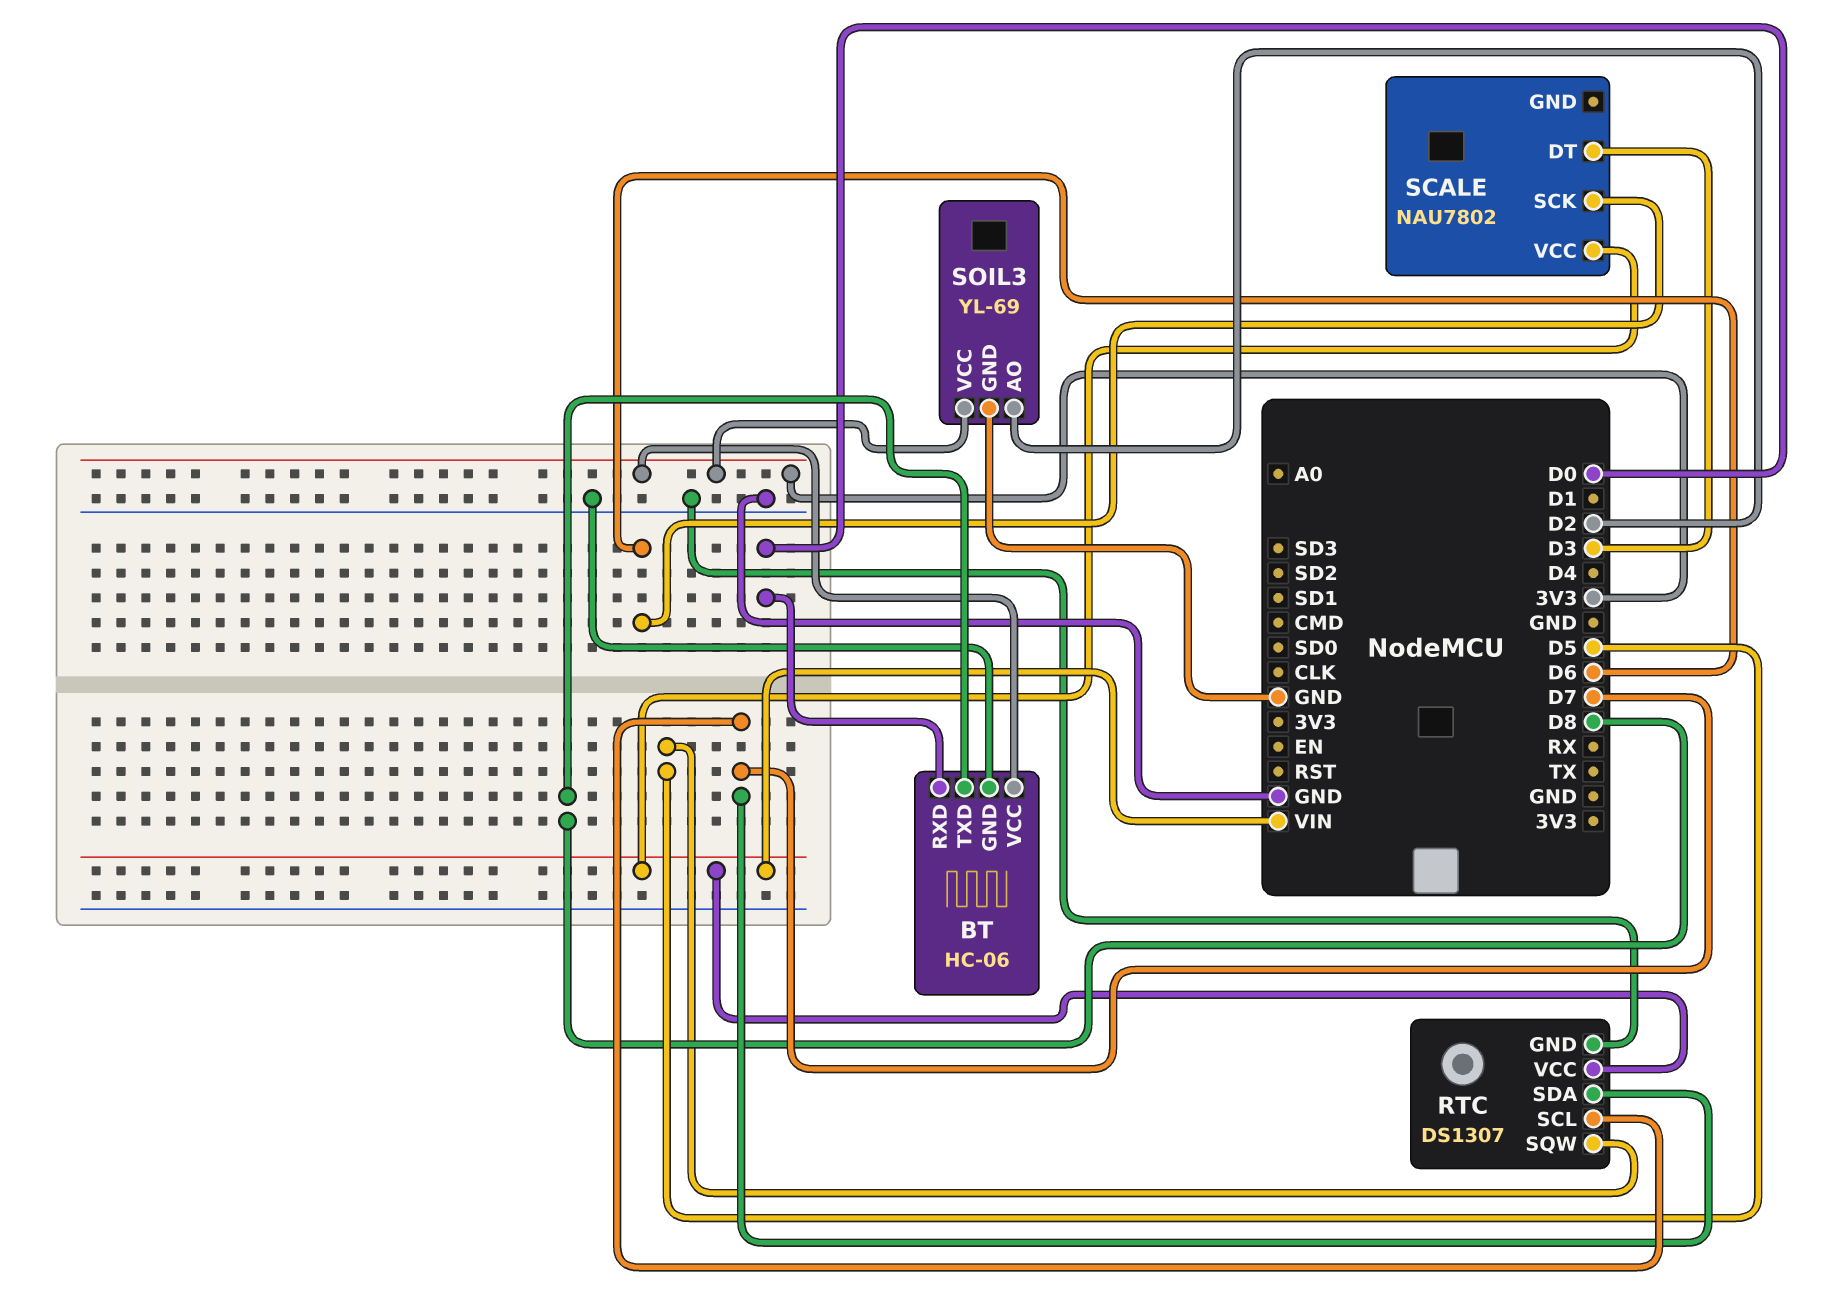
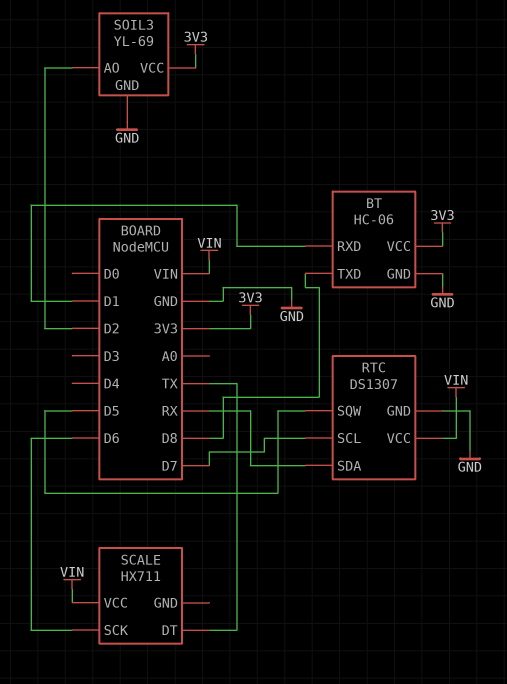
BT pin RXD: D0 -> D1
RTC pin SDA: D7 -> RX
SCALE: NAU7802 -> HX711
SCALE pin DT: D3 -> TX

